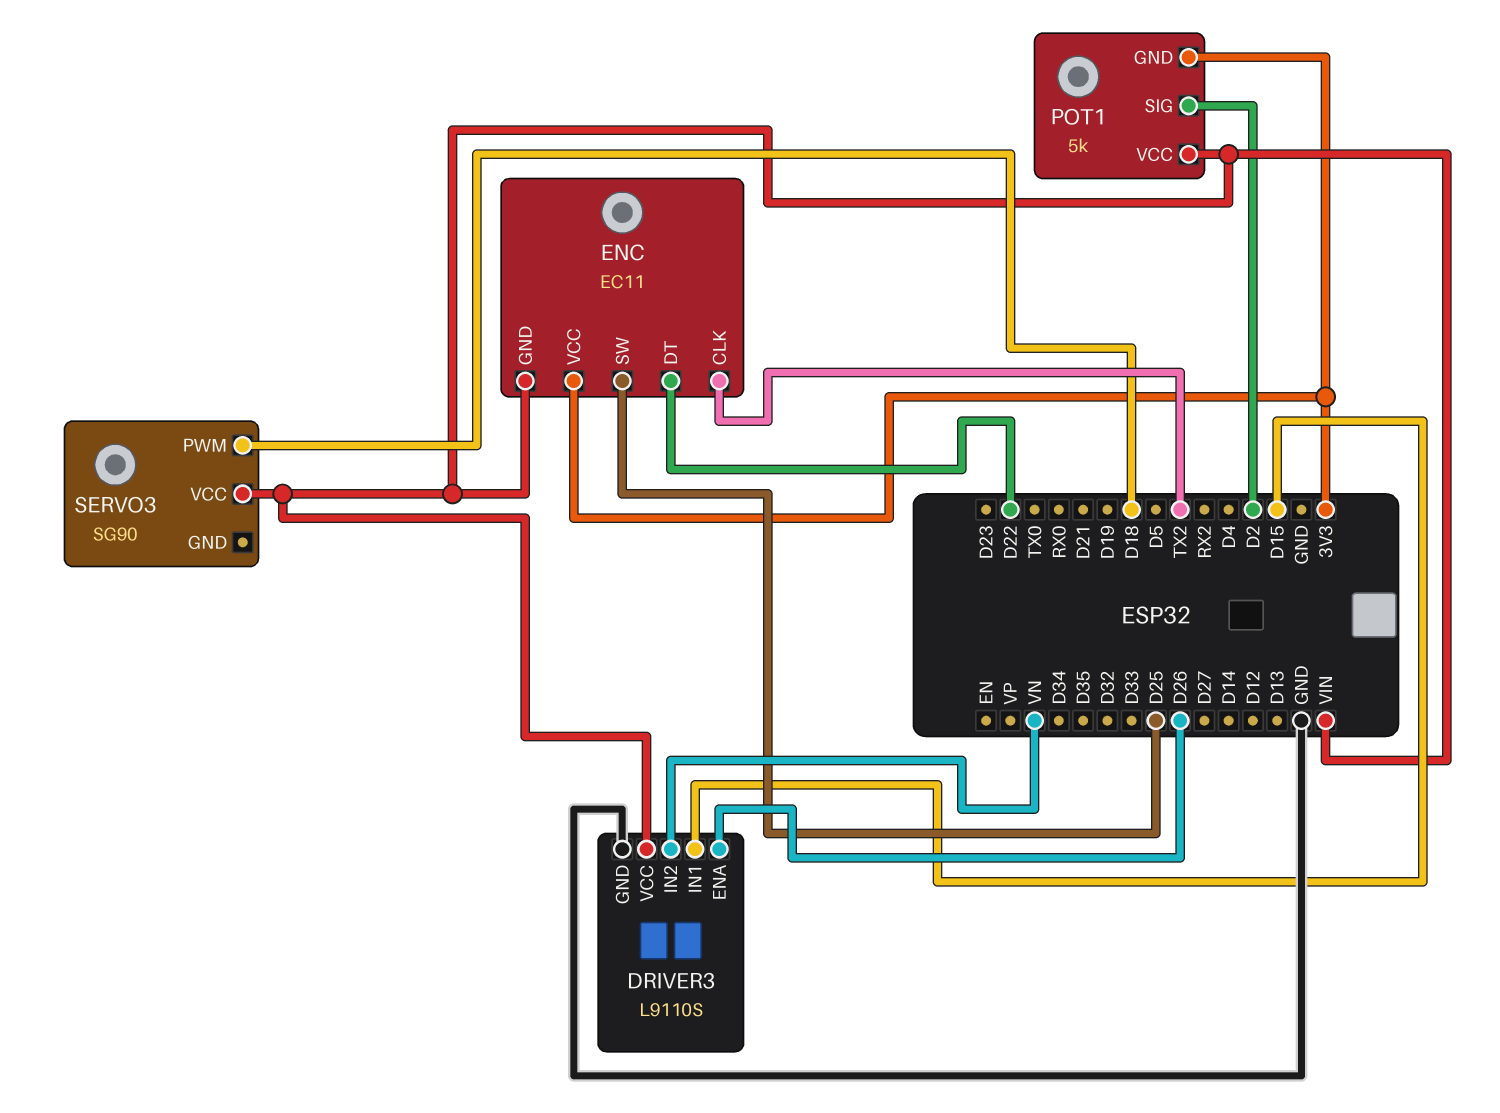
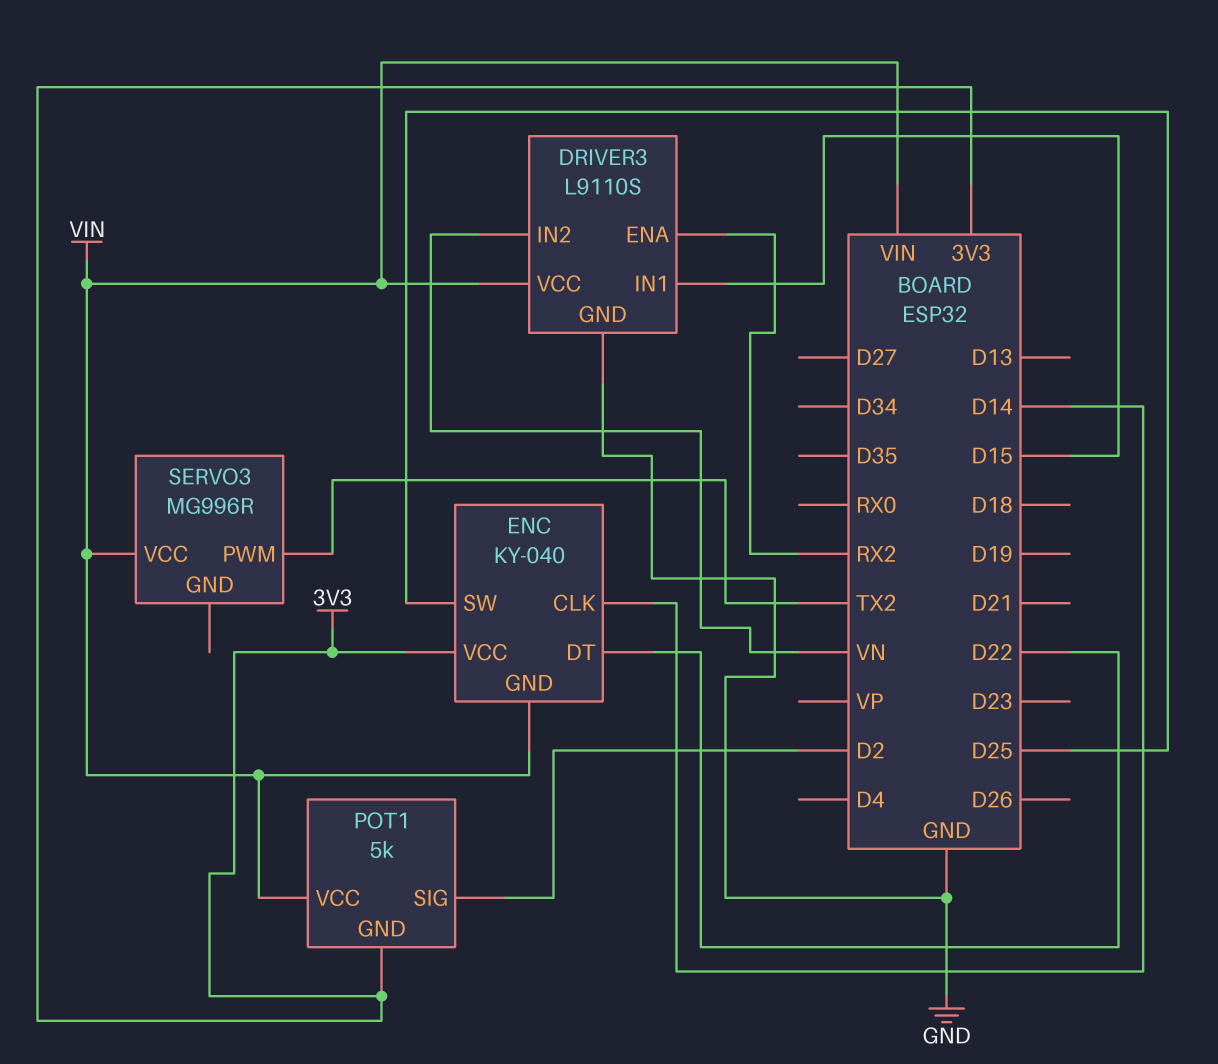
DRIVER3 pin ENA: D26 -> RX2
ENC: EC11 -> KY-040
ENC pin CLK: TX2 -> D14
SERVO3: SG90 -> MG996R
SERVO3 pin PWM: D18 -> TX2

